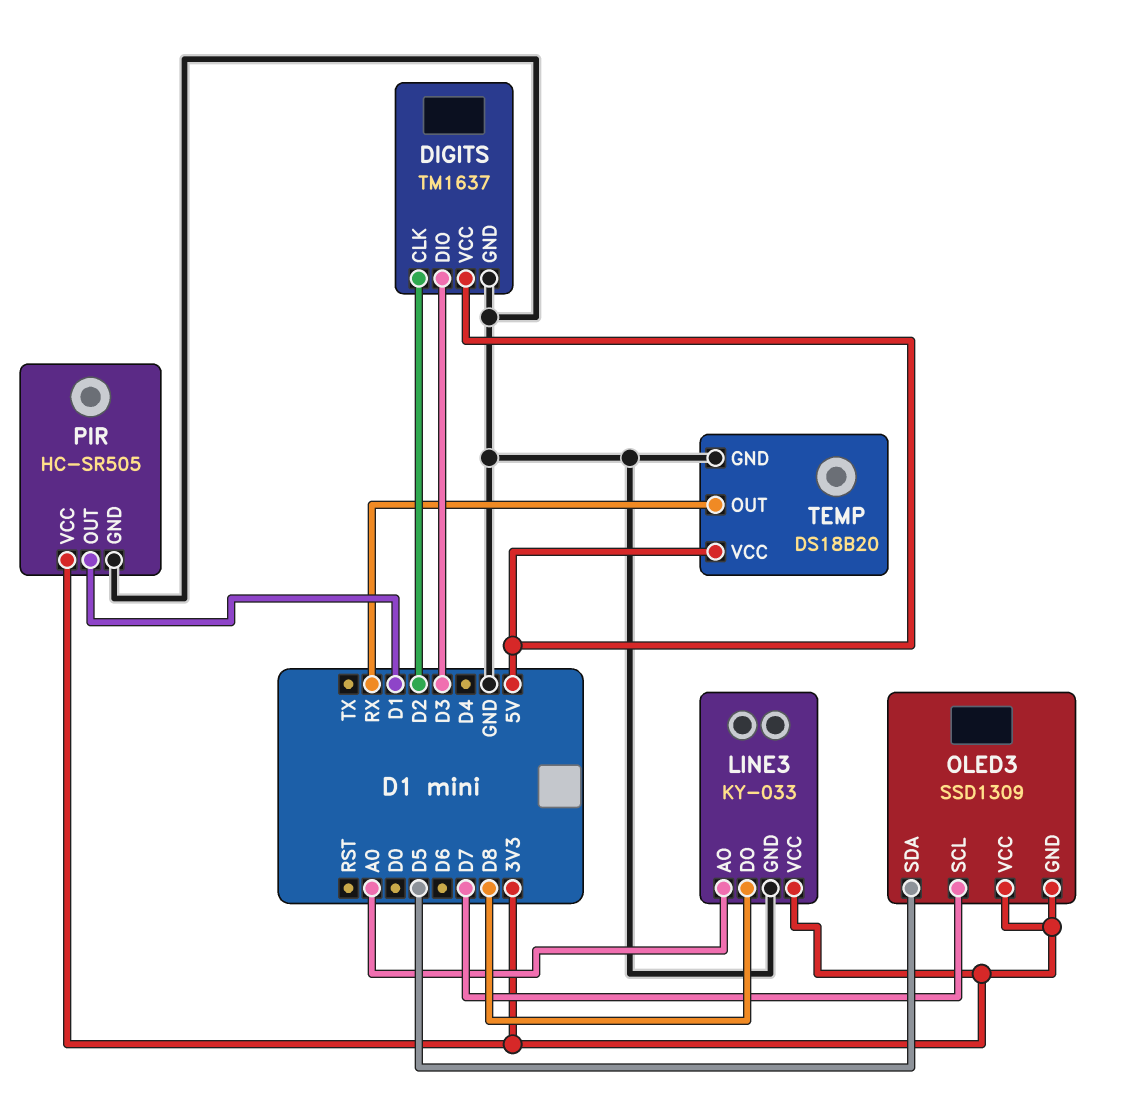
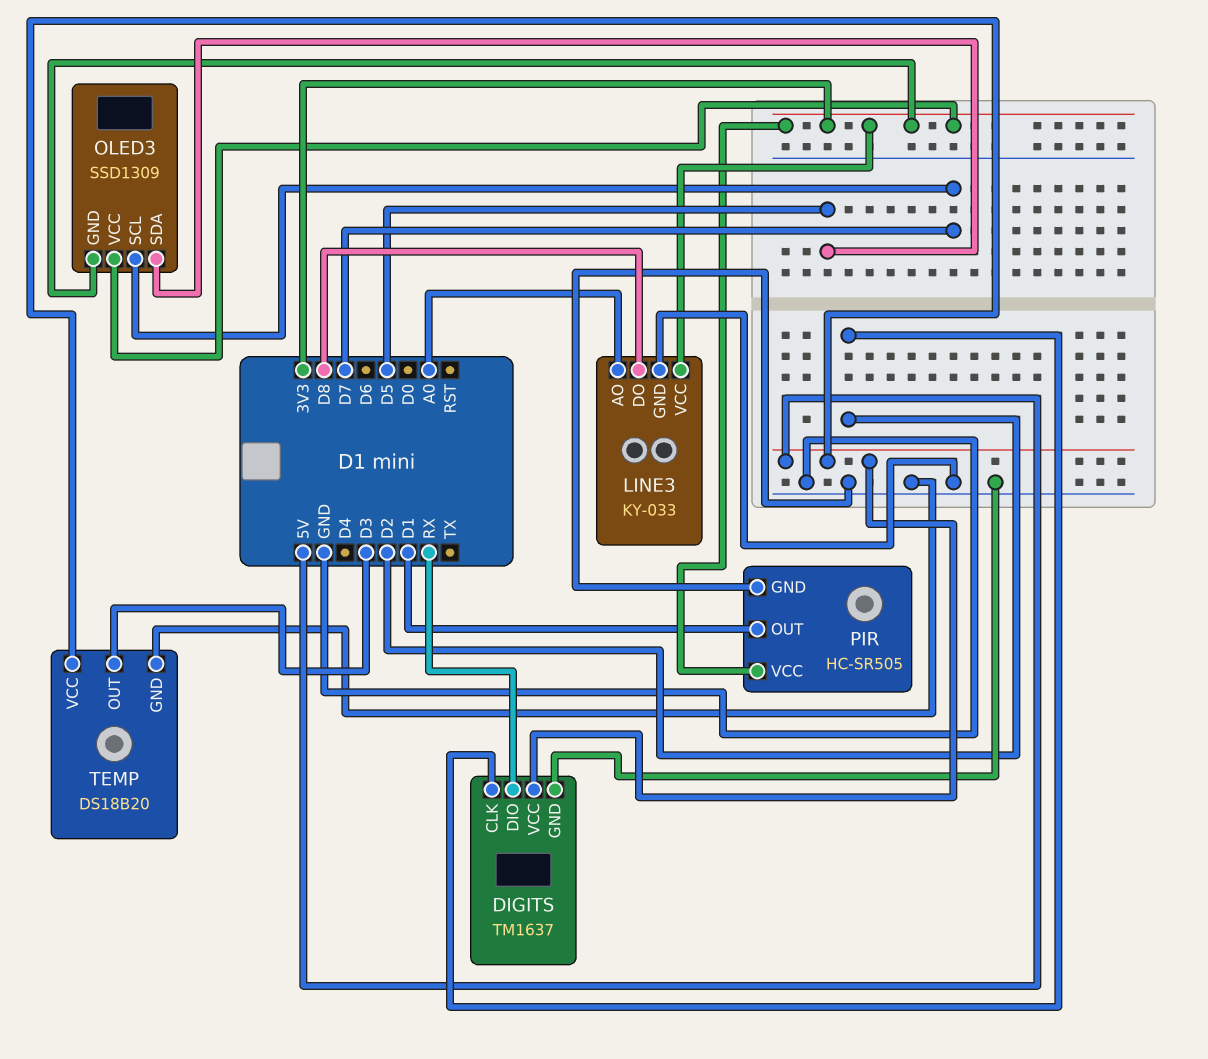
DIGITS pin DIO: D3 -> RX
TEMP pin OUT: RX -> D3

